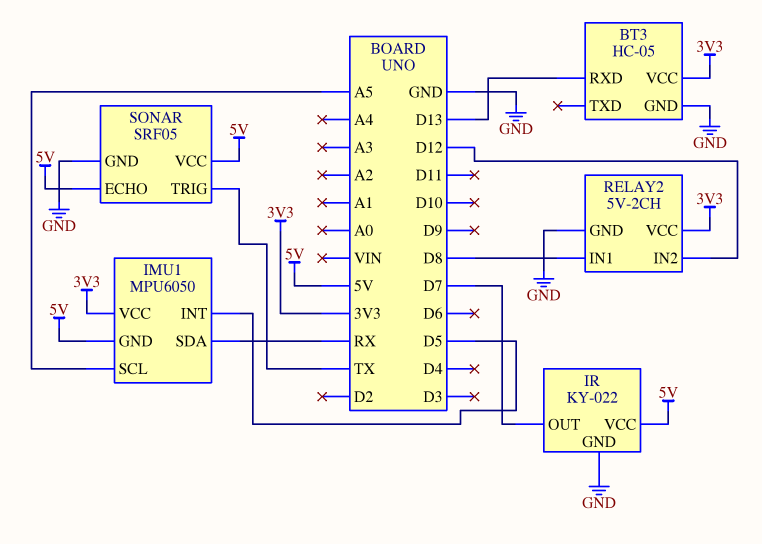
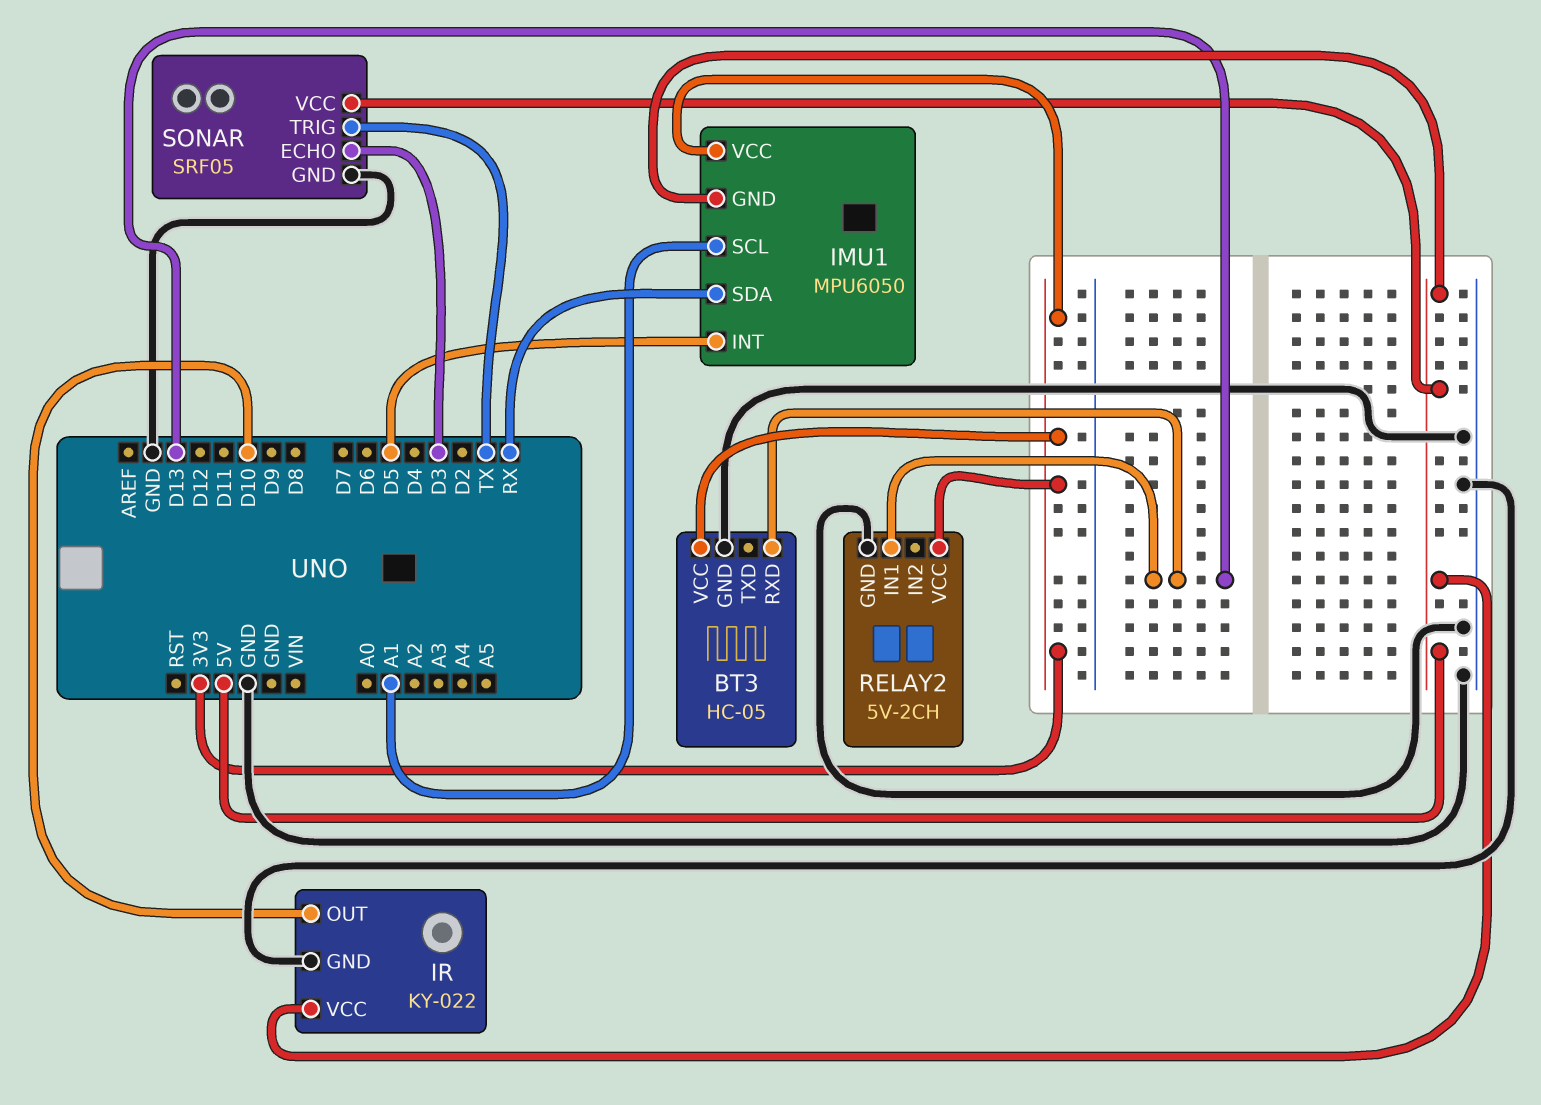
IMU1 pin SCL: A5 -> A1
IR pin OUT: D7 -> D10
RELAY2 pin IN1: D8 -> D13
RELAY2 pin IN2: D12 -> none
SONAR pin ECHO: 5V -> D3

